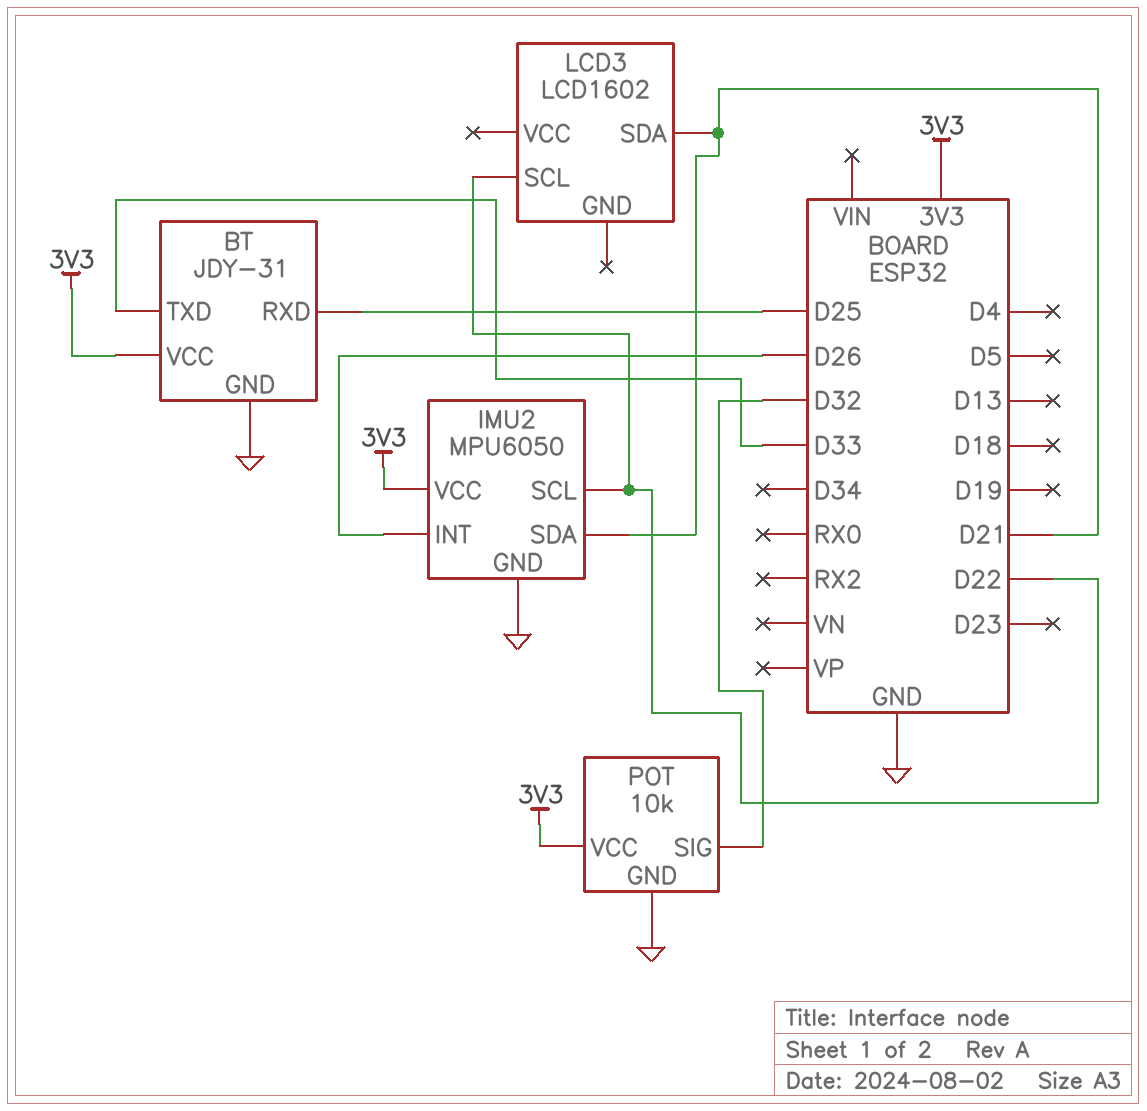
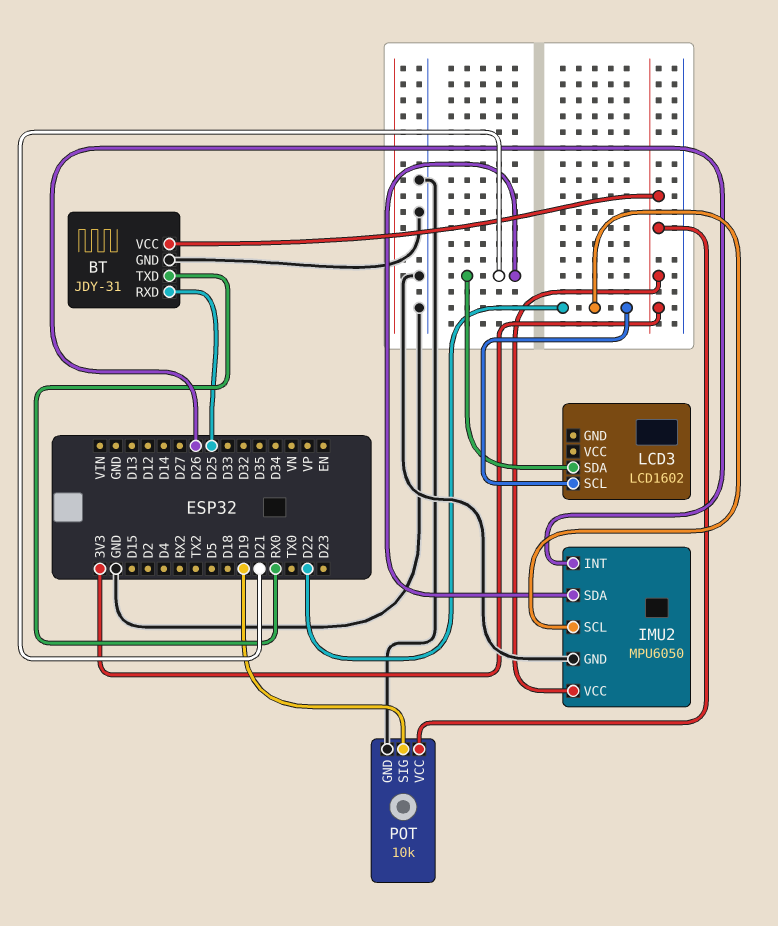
BT pin TXD: D33 -> RX0
POT pin SIG: D32 -> D19

